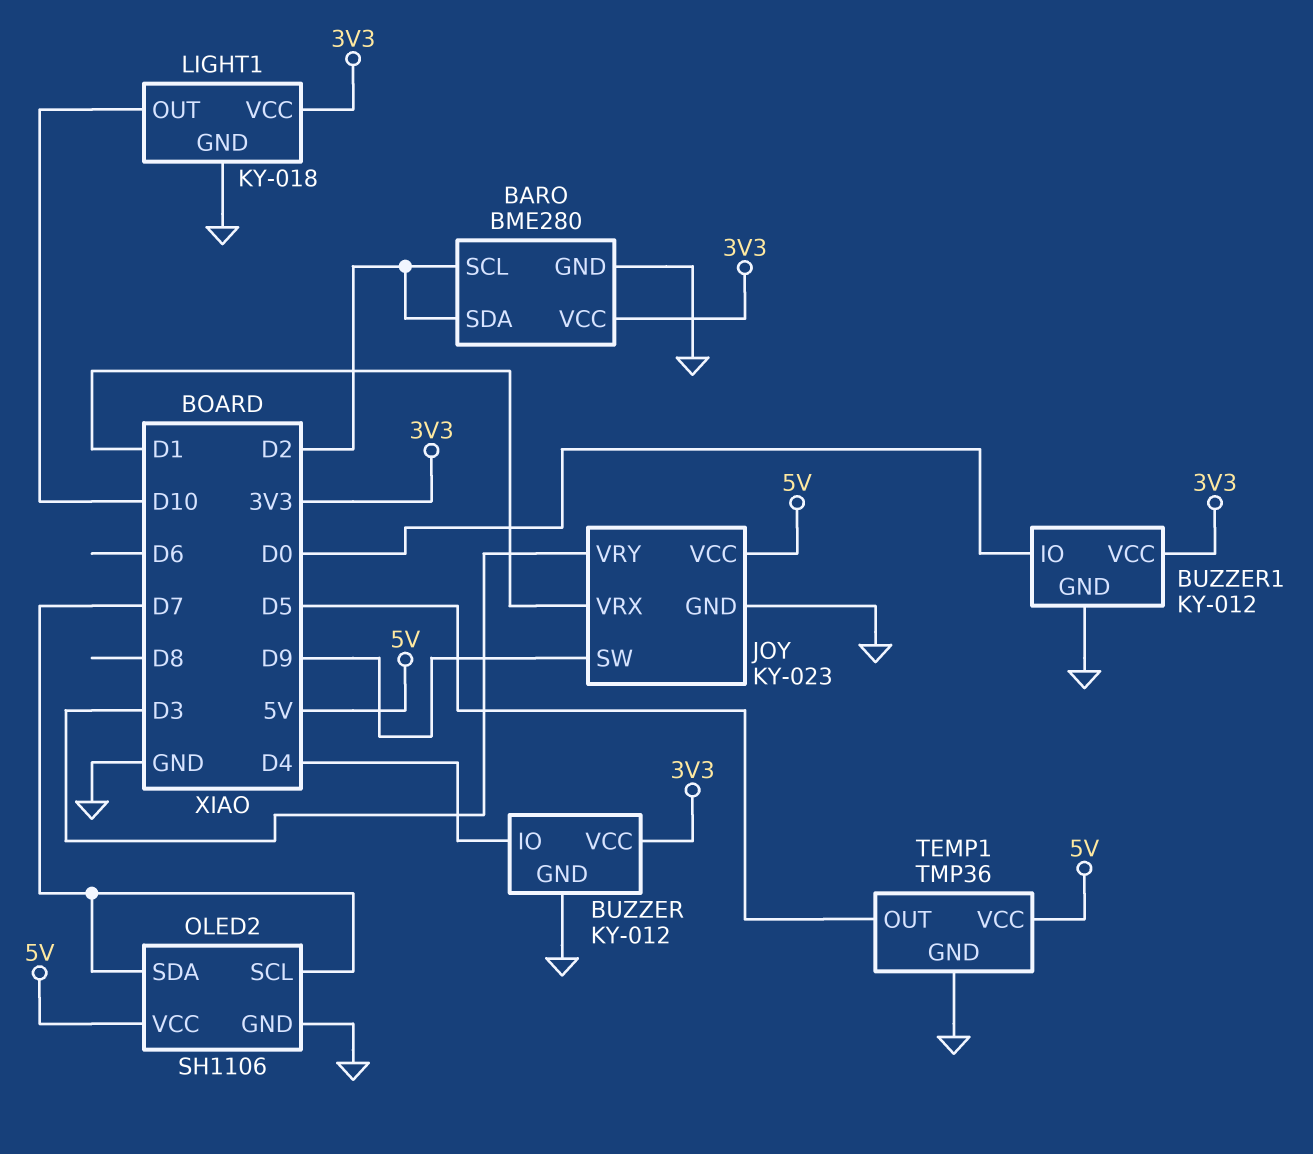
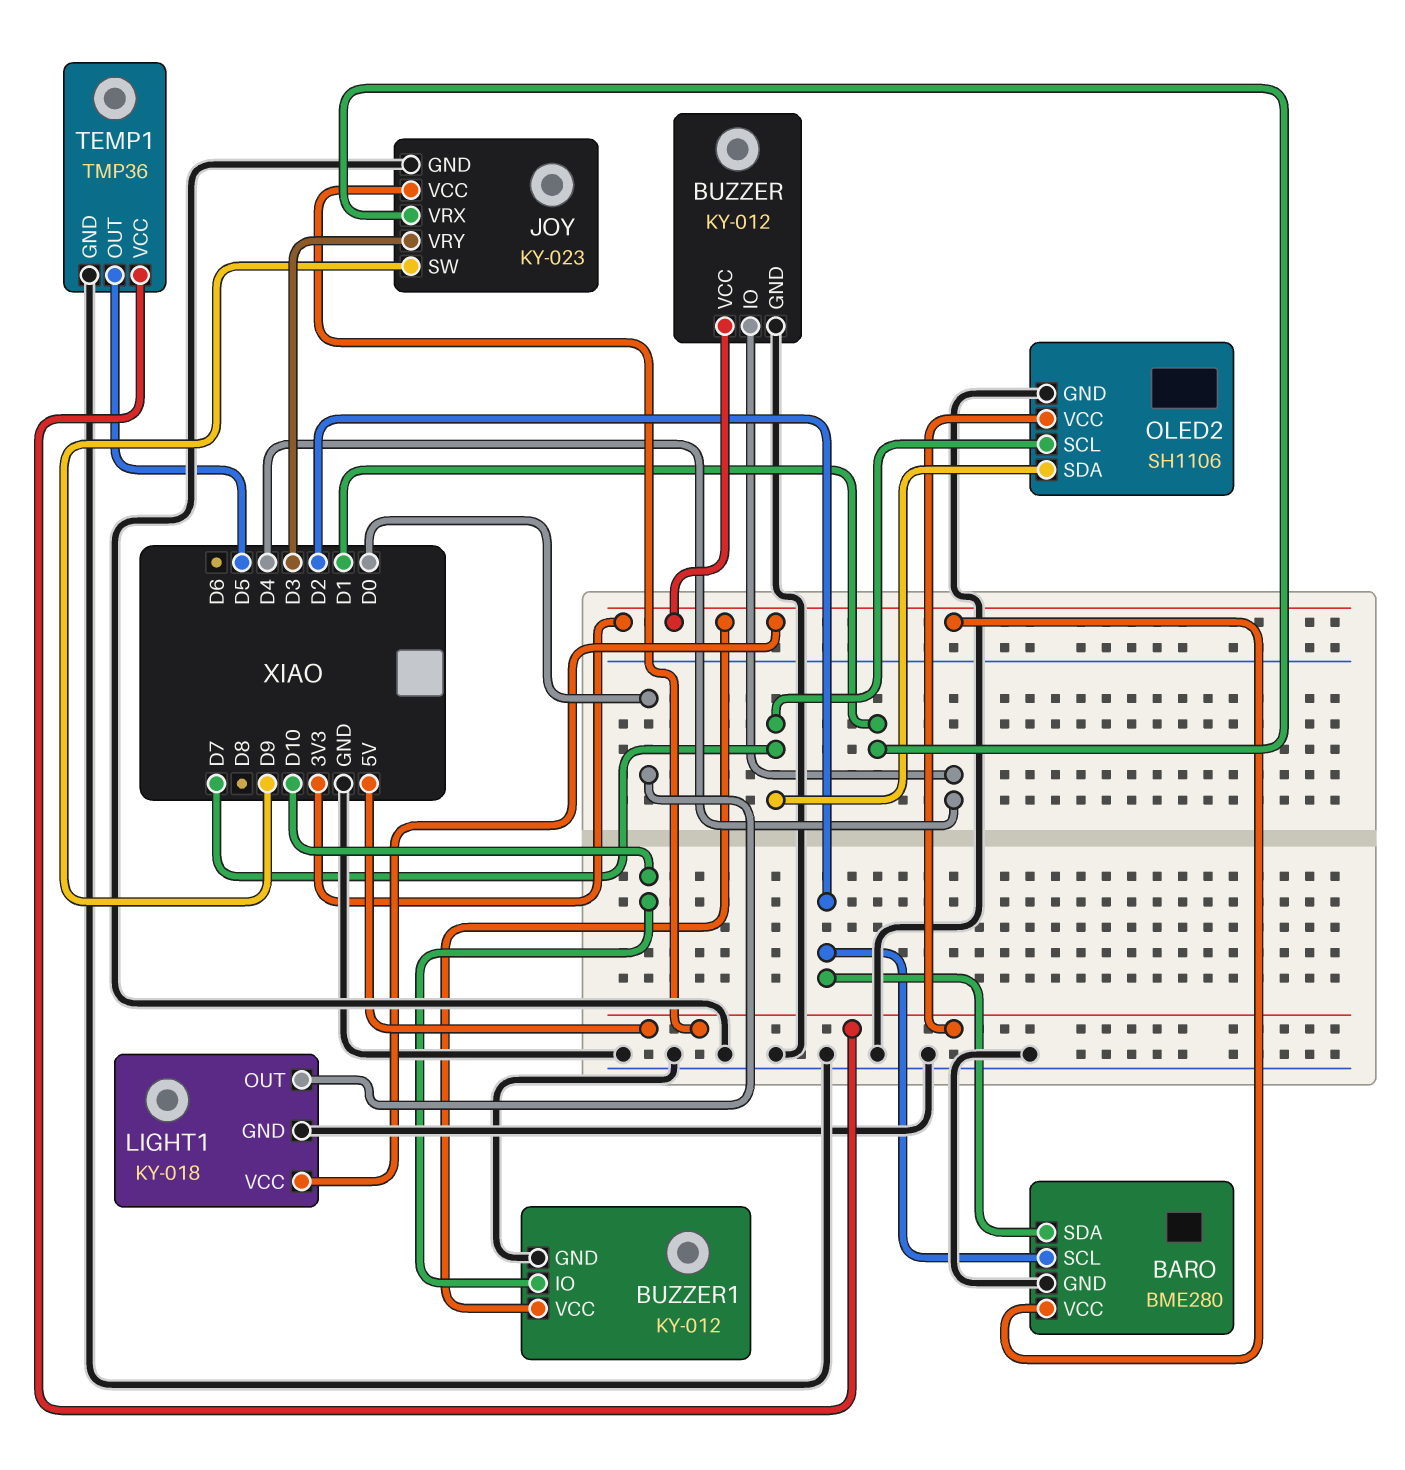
BUZZER1 pin IO: D0 -> D10
LIGHT1 pin OUT: D10 -> D0

